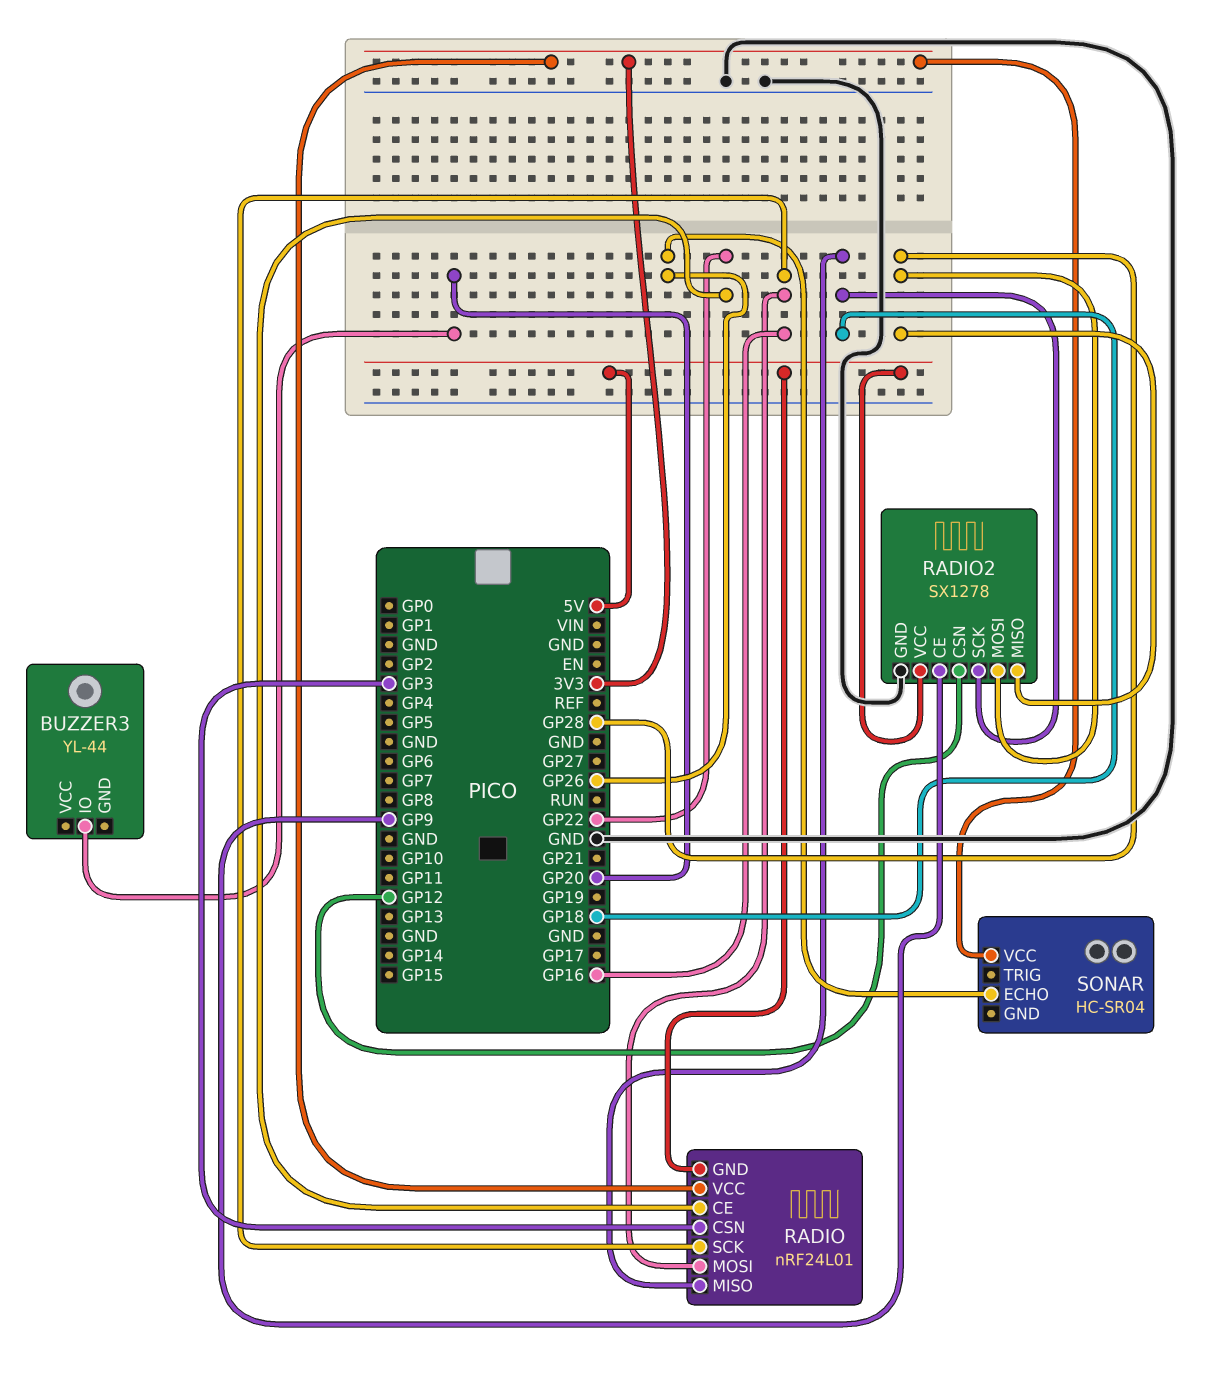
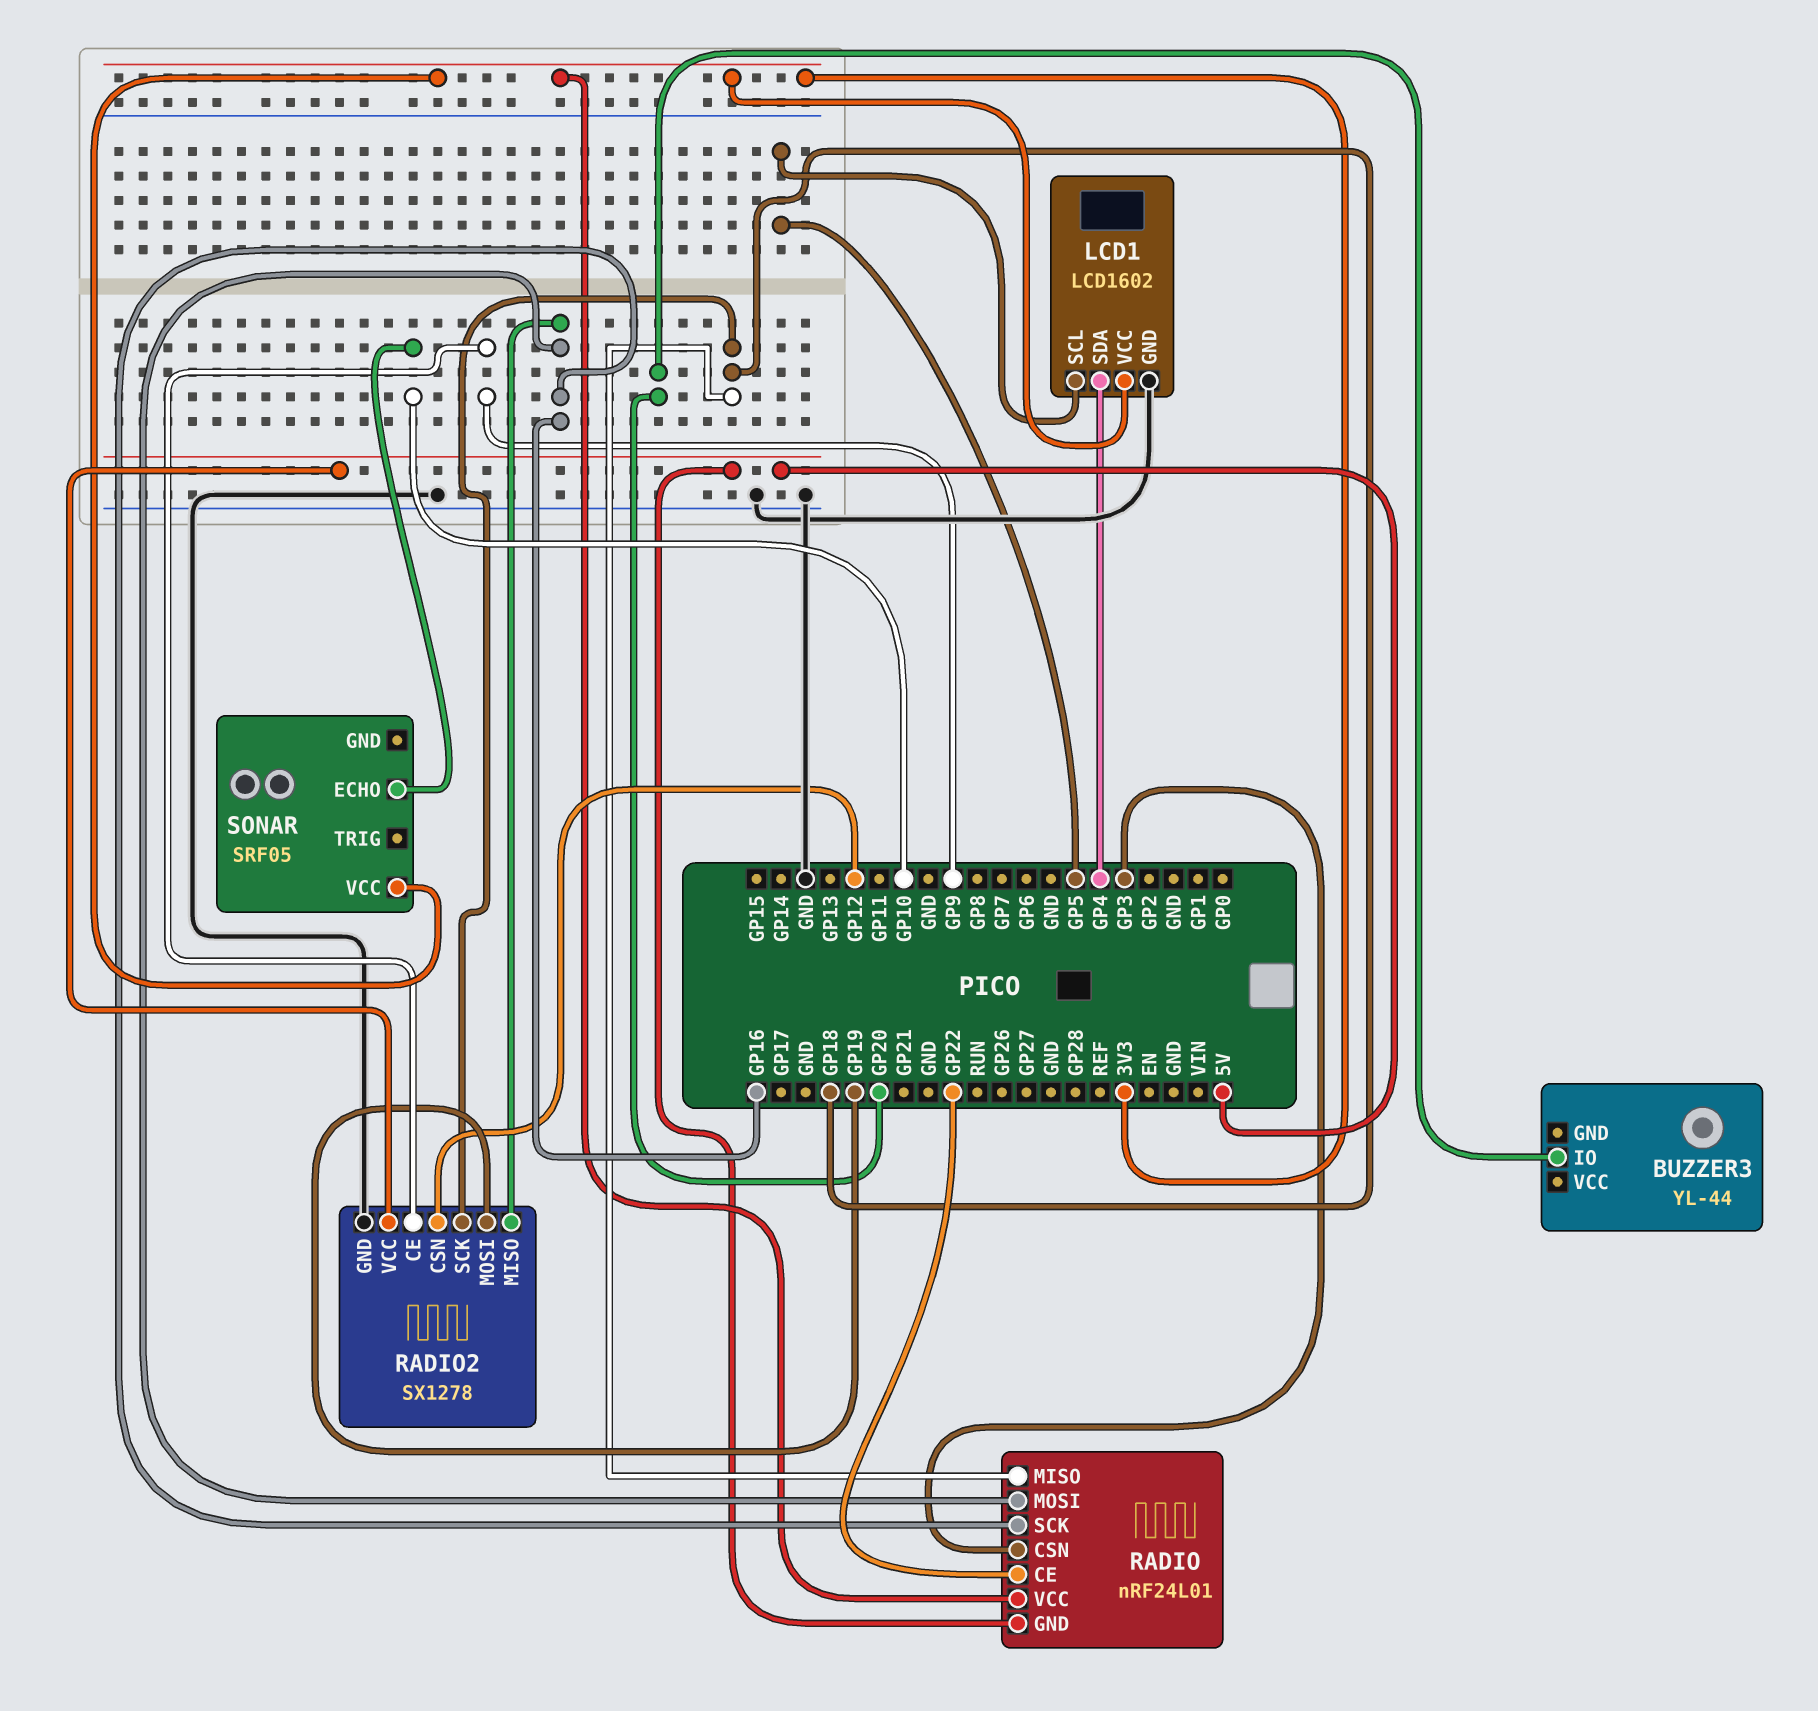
LCD1: none -> LCD1602
LCD1 pin GND: none -> GND
LCD1 pin SCL: none -> GP5
LCD1 pin SDA: none -> GP4
LCD1 pin VCC: none -> 3V3
RADIO2 pin MISO: GP28 -> GP16
RADIO2 pin MOSI: GP28 -> GP19
SONAR: HC-SR04 -> SRF05
SONAR pin ECHO: GP26 -> GP10

